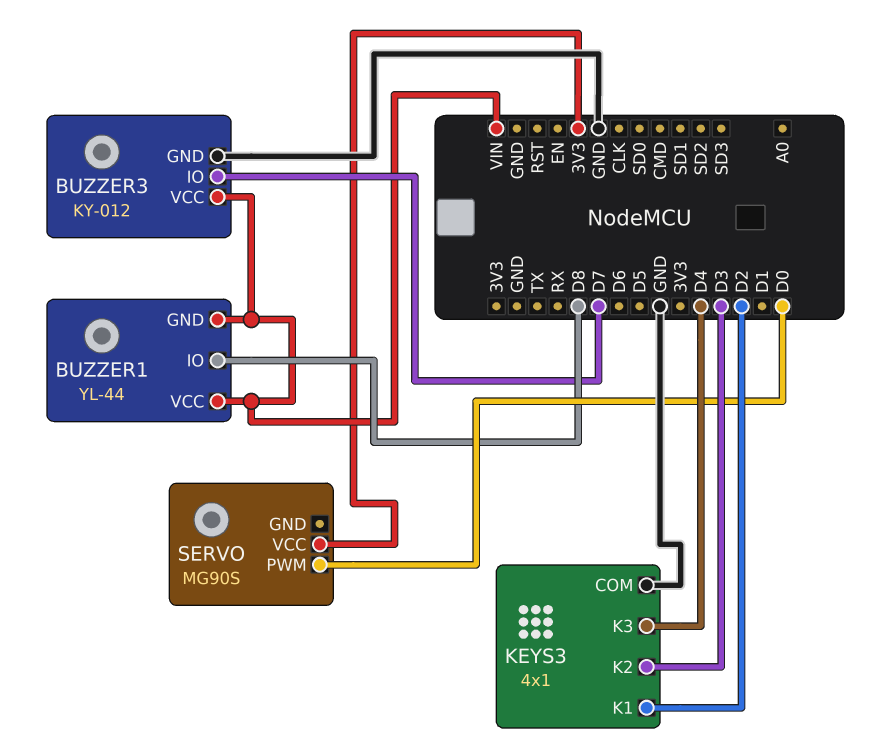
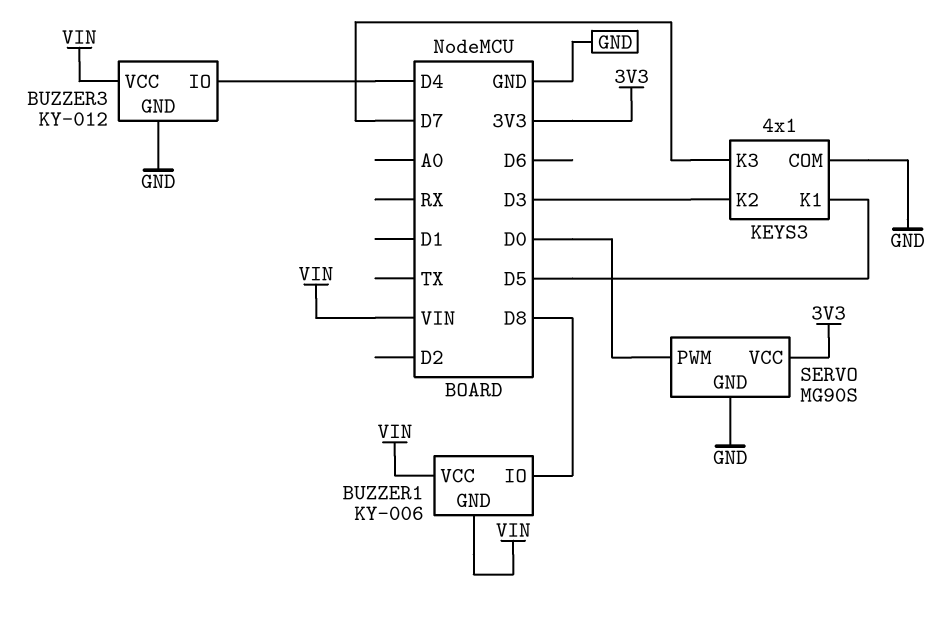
BUZZER1: YL-44 -> KY-006
BUZZER3 pin IO: D7 -> D4
KEYS3 pin K1: D2 -> D5
KEYS3 pin K3: D4 -> D7
SERVO pin GND: none -> GND

